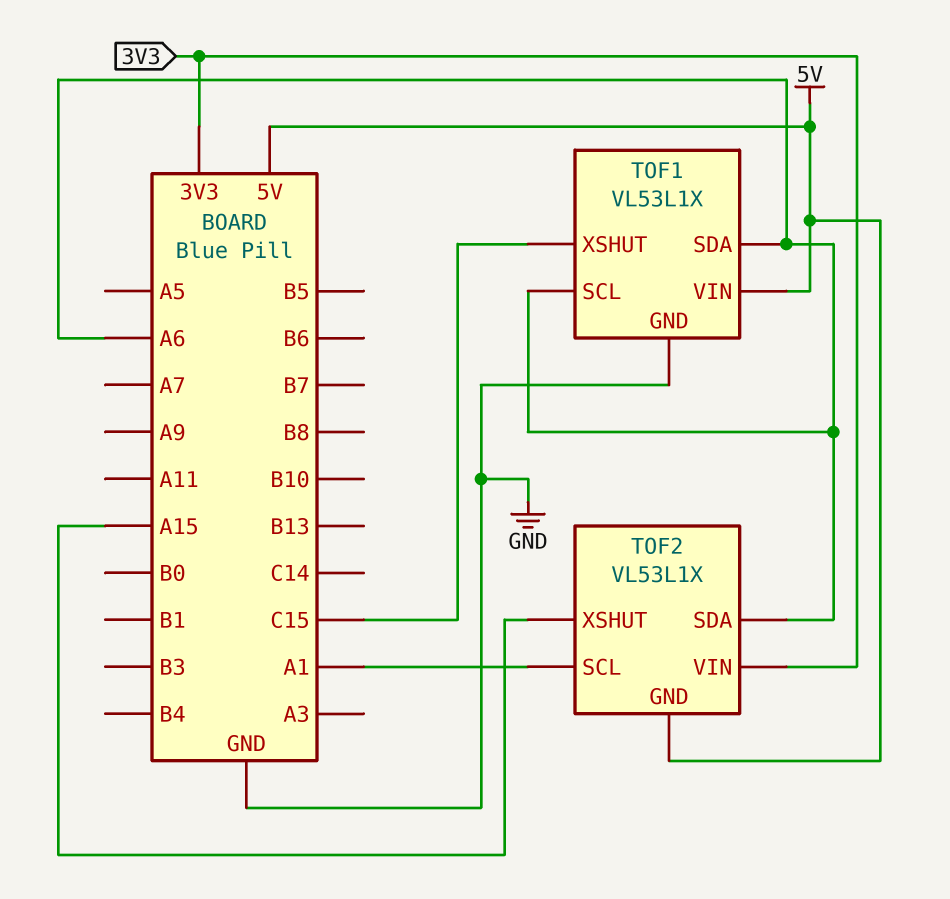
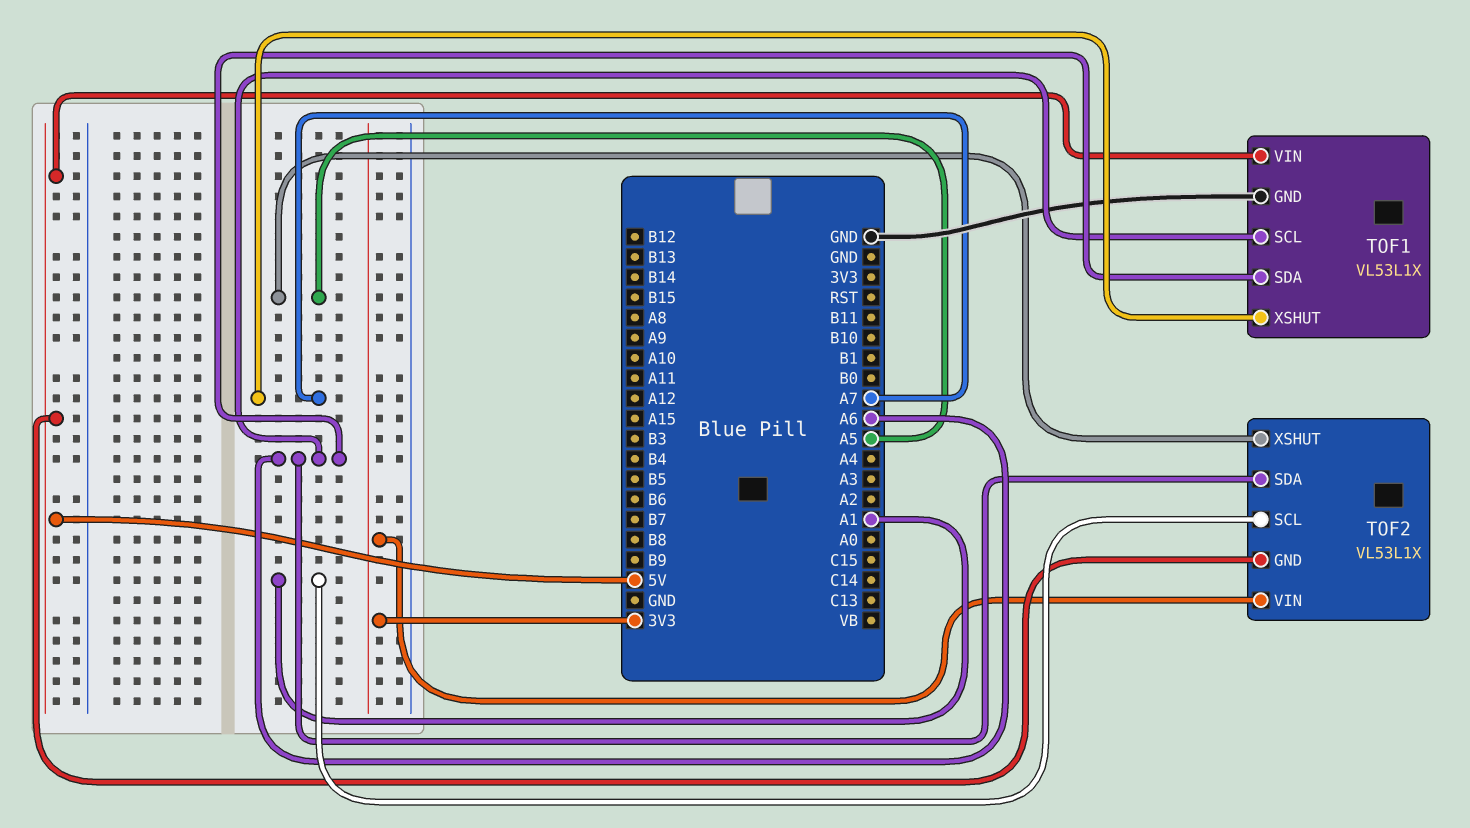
TOF1 pin XSHUT: C15 -> A7
TOF2 pin XSHUT: A15 -> A5

